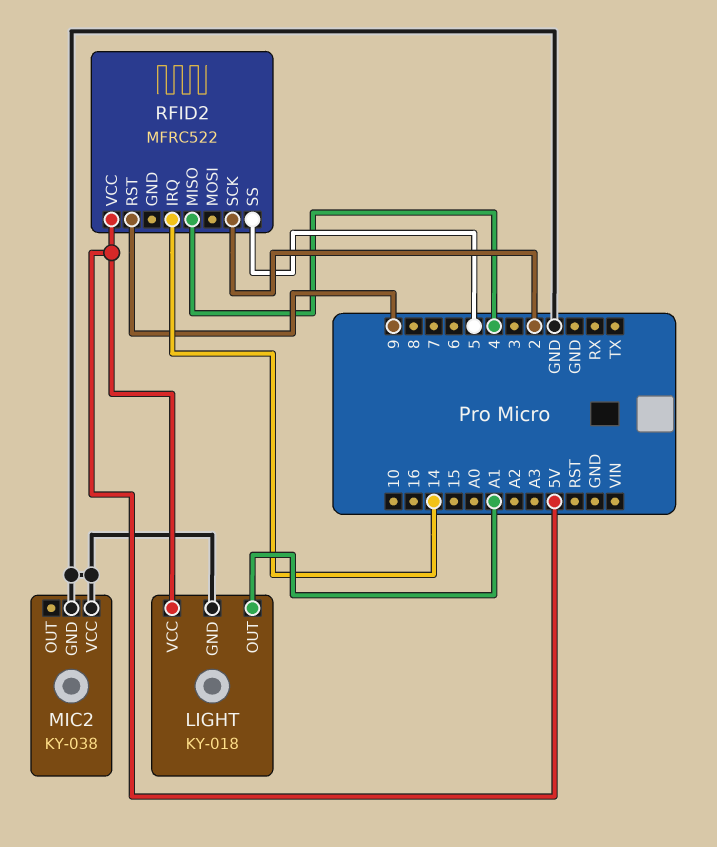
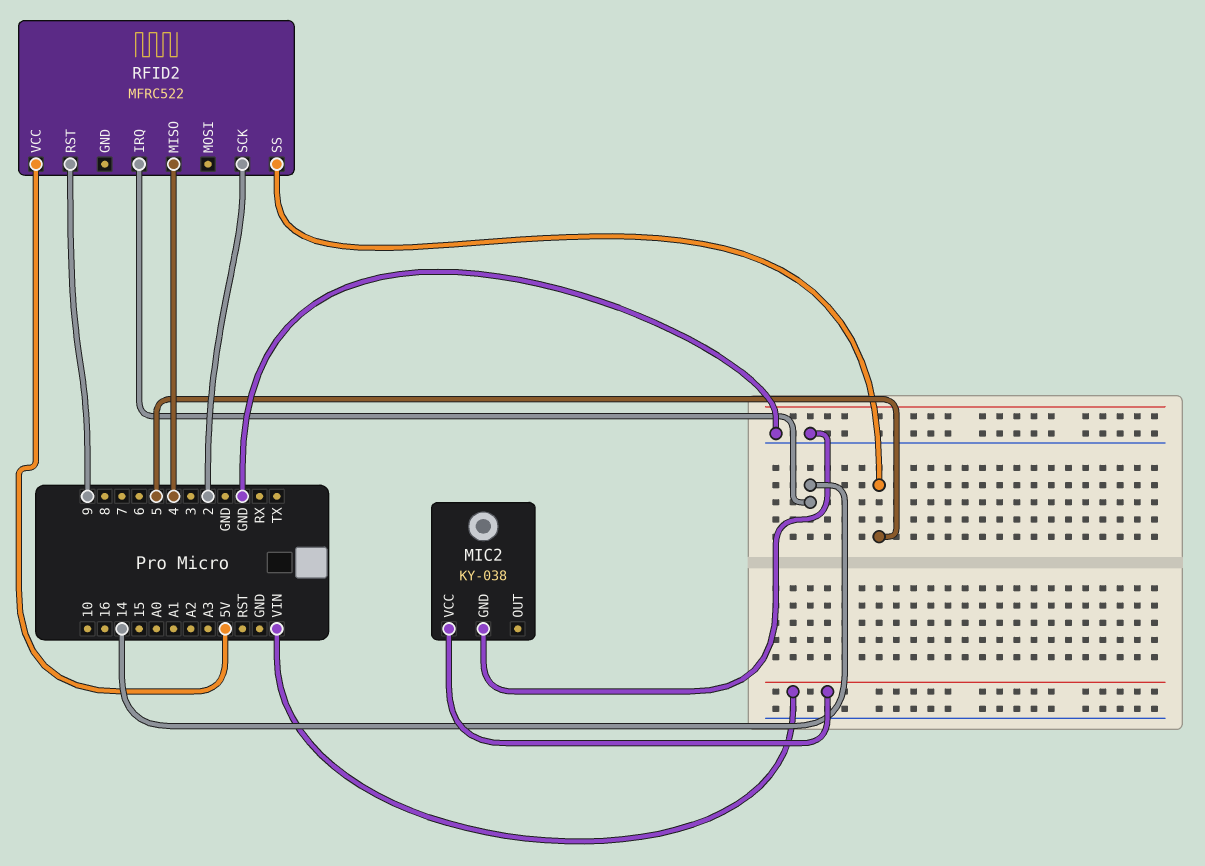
LIGHT: KY-018 -> none
LIGHT pin GND: GND -> none
LIGHT pin OUT: A1 -> none
LIGHT pin VCC: 5V -> none
MIC2 pin VCC: GND -> VIN

